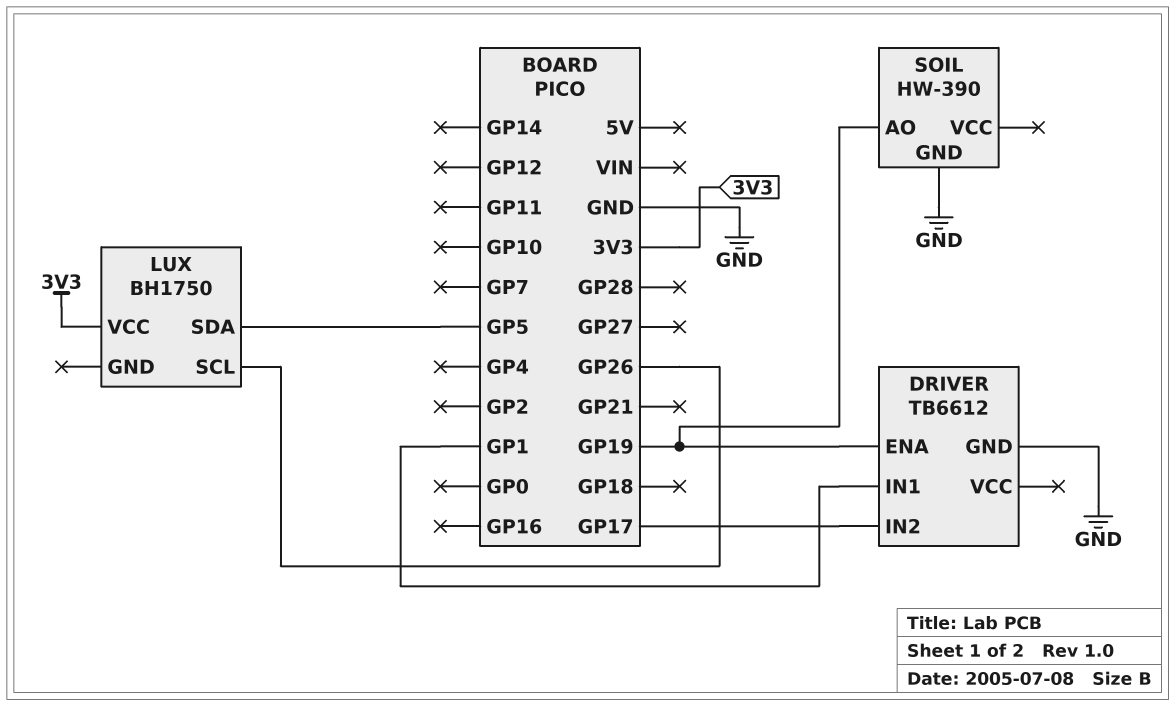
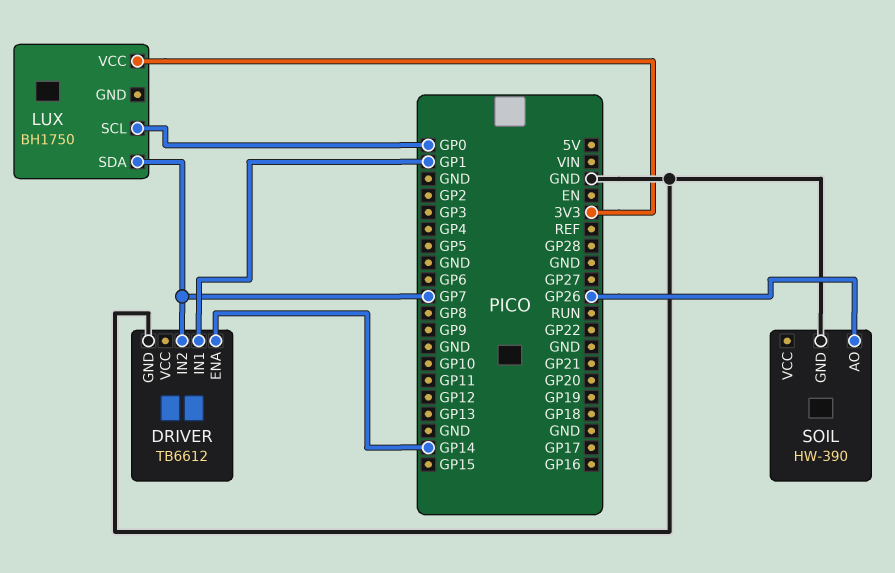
DRIVER pin ENA: GP19 -> GP14
DRIVER pin IN2: GP17 -> GP7
LUX pin SCL: GP26 -> GP0
LUX pin SDA: GP5 -> GP7
SOIL pin AO: GP19 -> GP26

